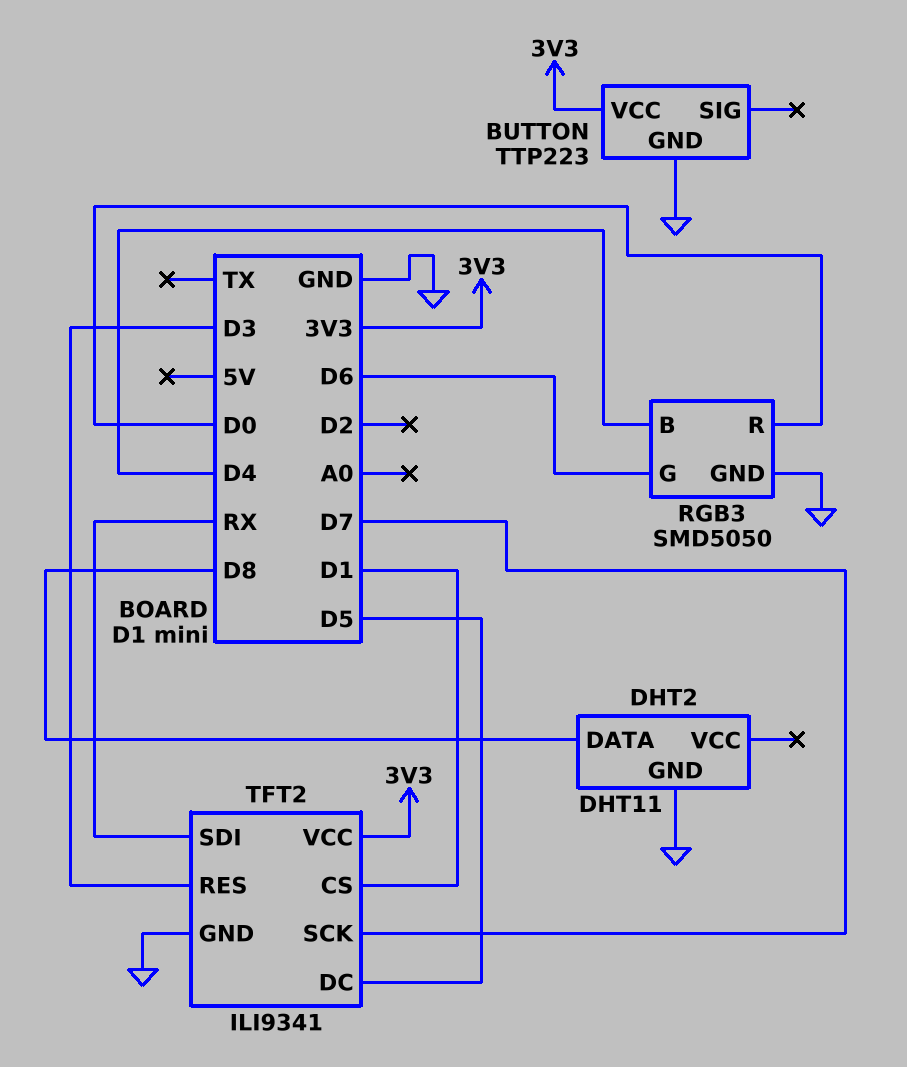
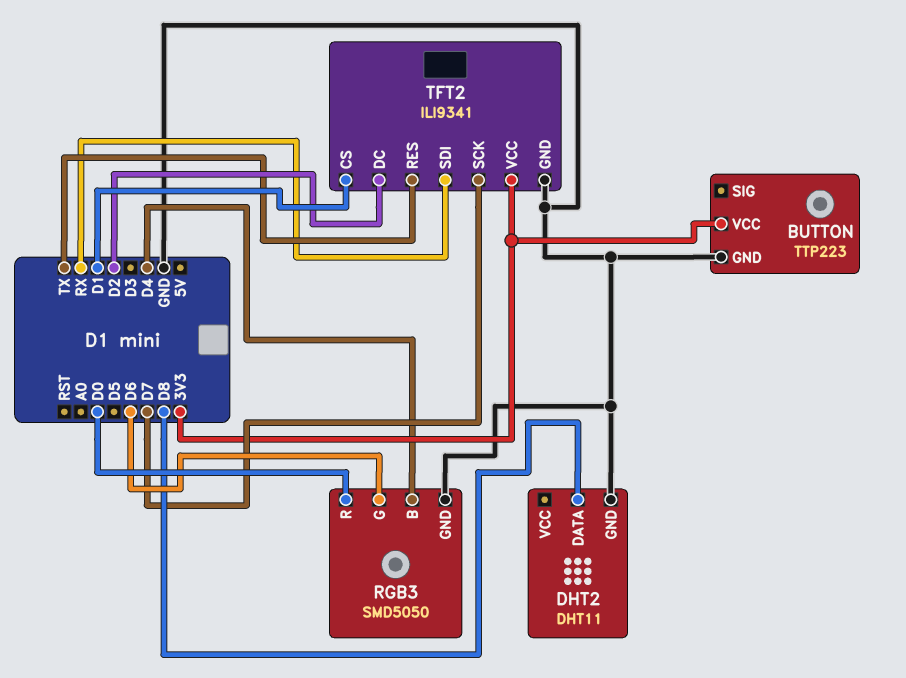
TFT2 pin DC: D5 -> D2
TFT2 pin RES: D3 -> TX

